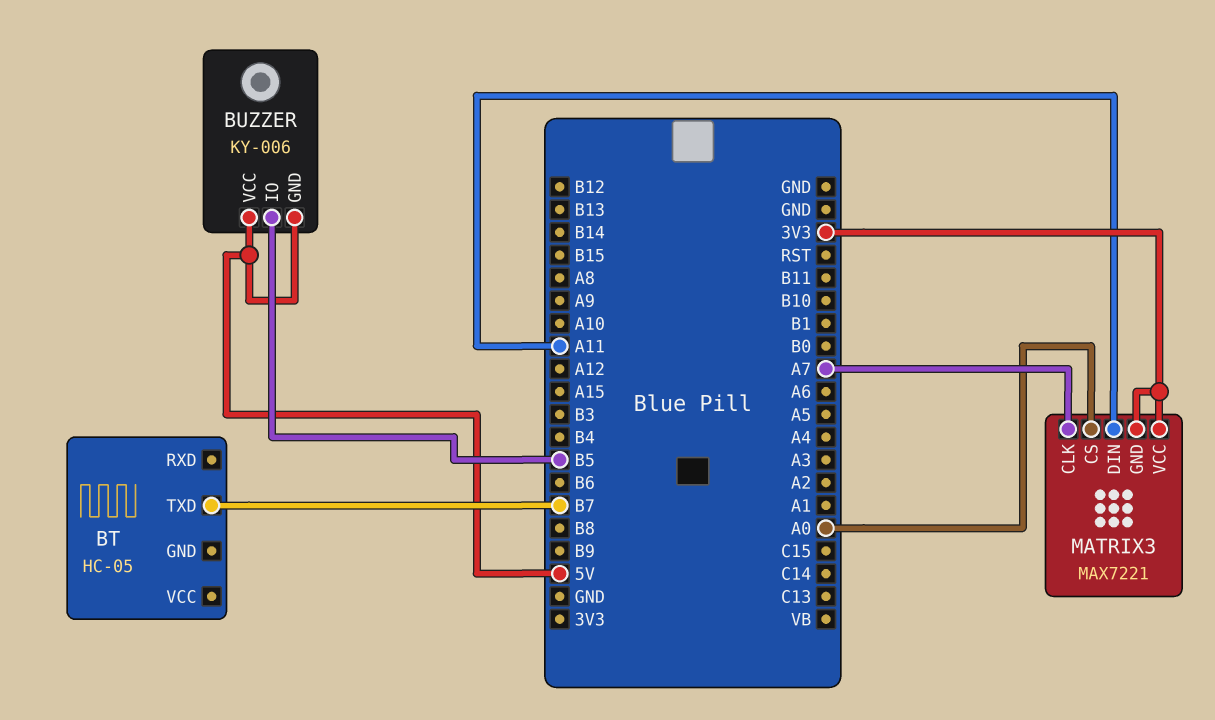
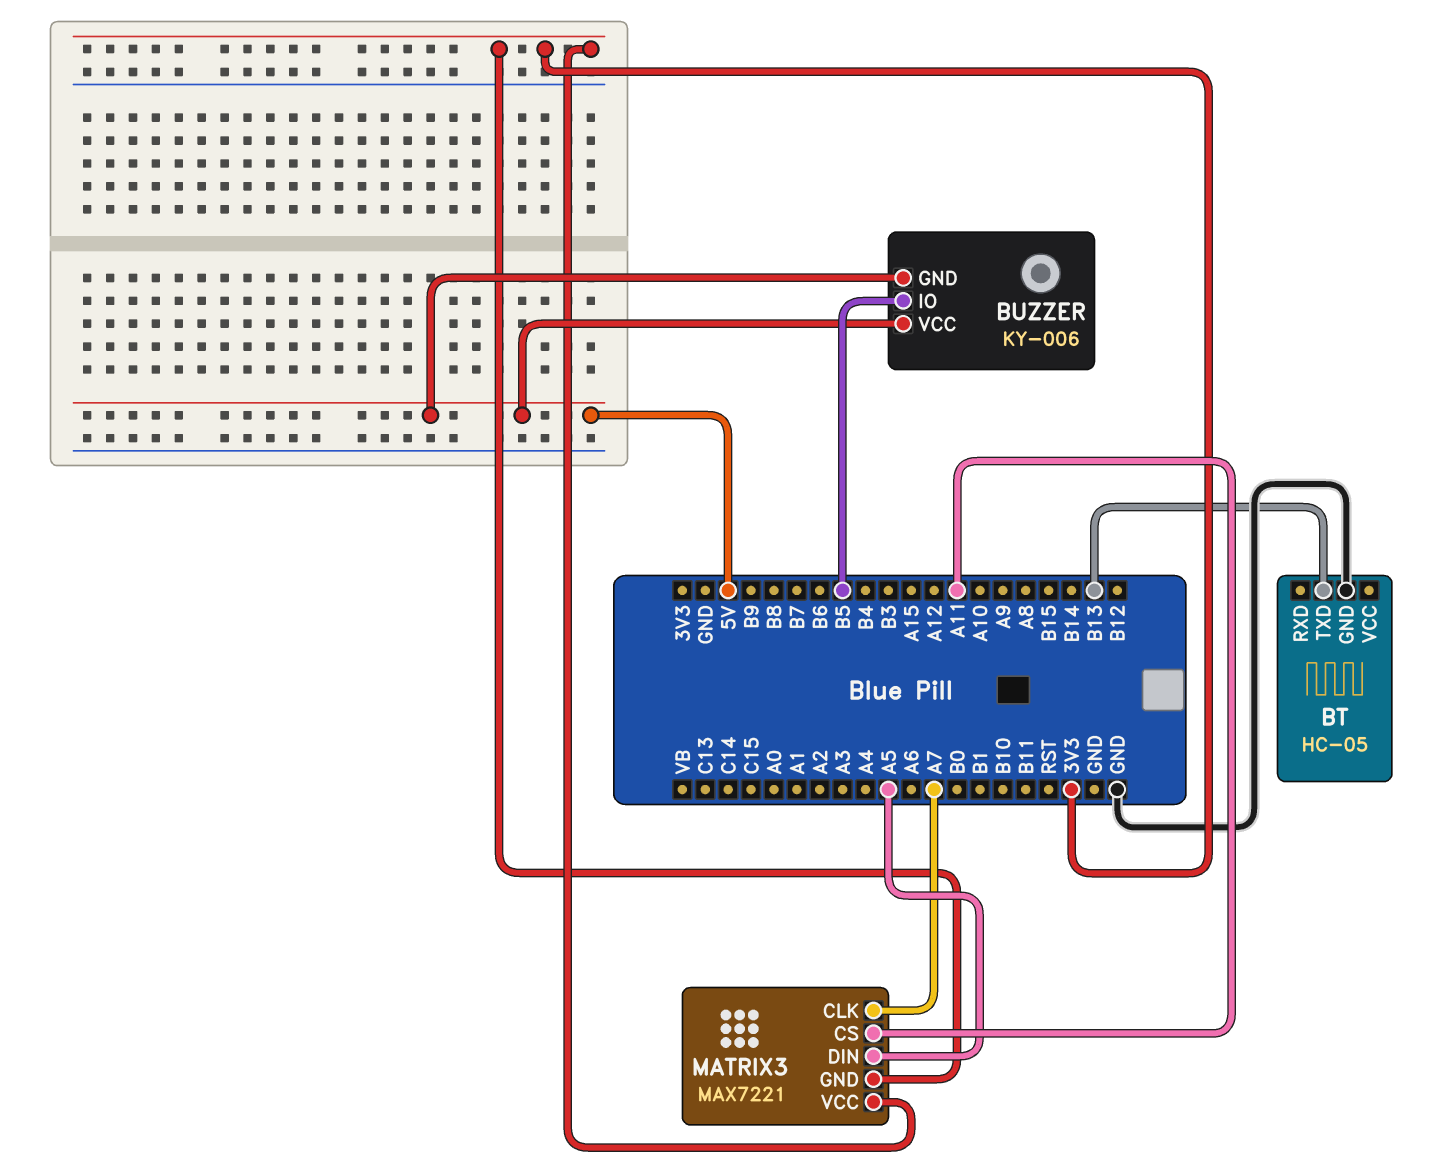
BT pin GND: none -> GND
BT pin TXD: B7 -> B13
MATRIX3 pin CS: A0 -> A11
MATRIX3 pin DIN: A11 -> A5

